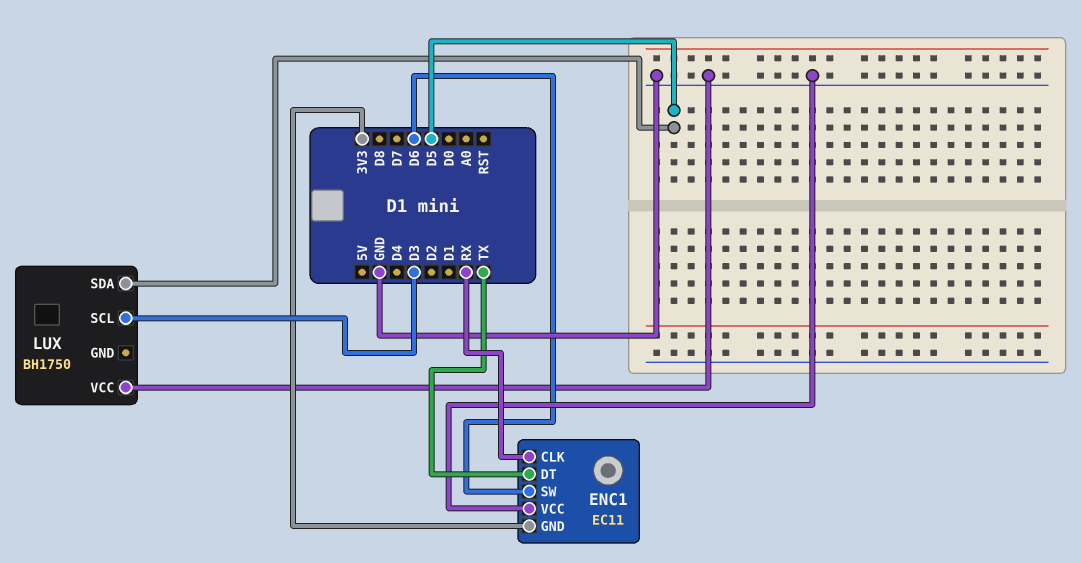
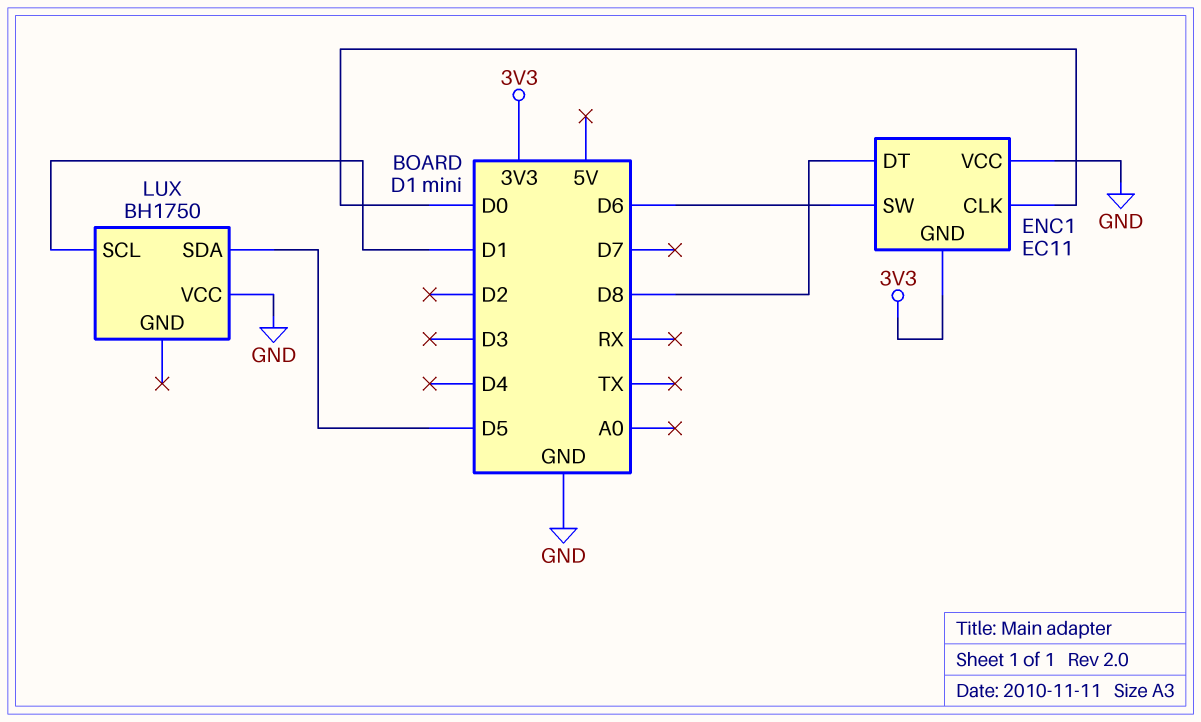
ENC1 pin CLK: RX -> D0
ENC1 pin DT: TX -> D8
LUX pin SCL: D3 -> D1

